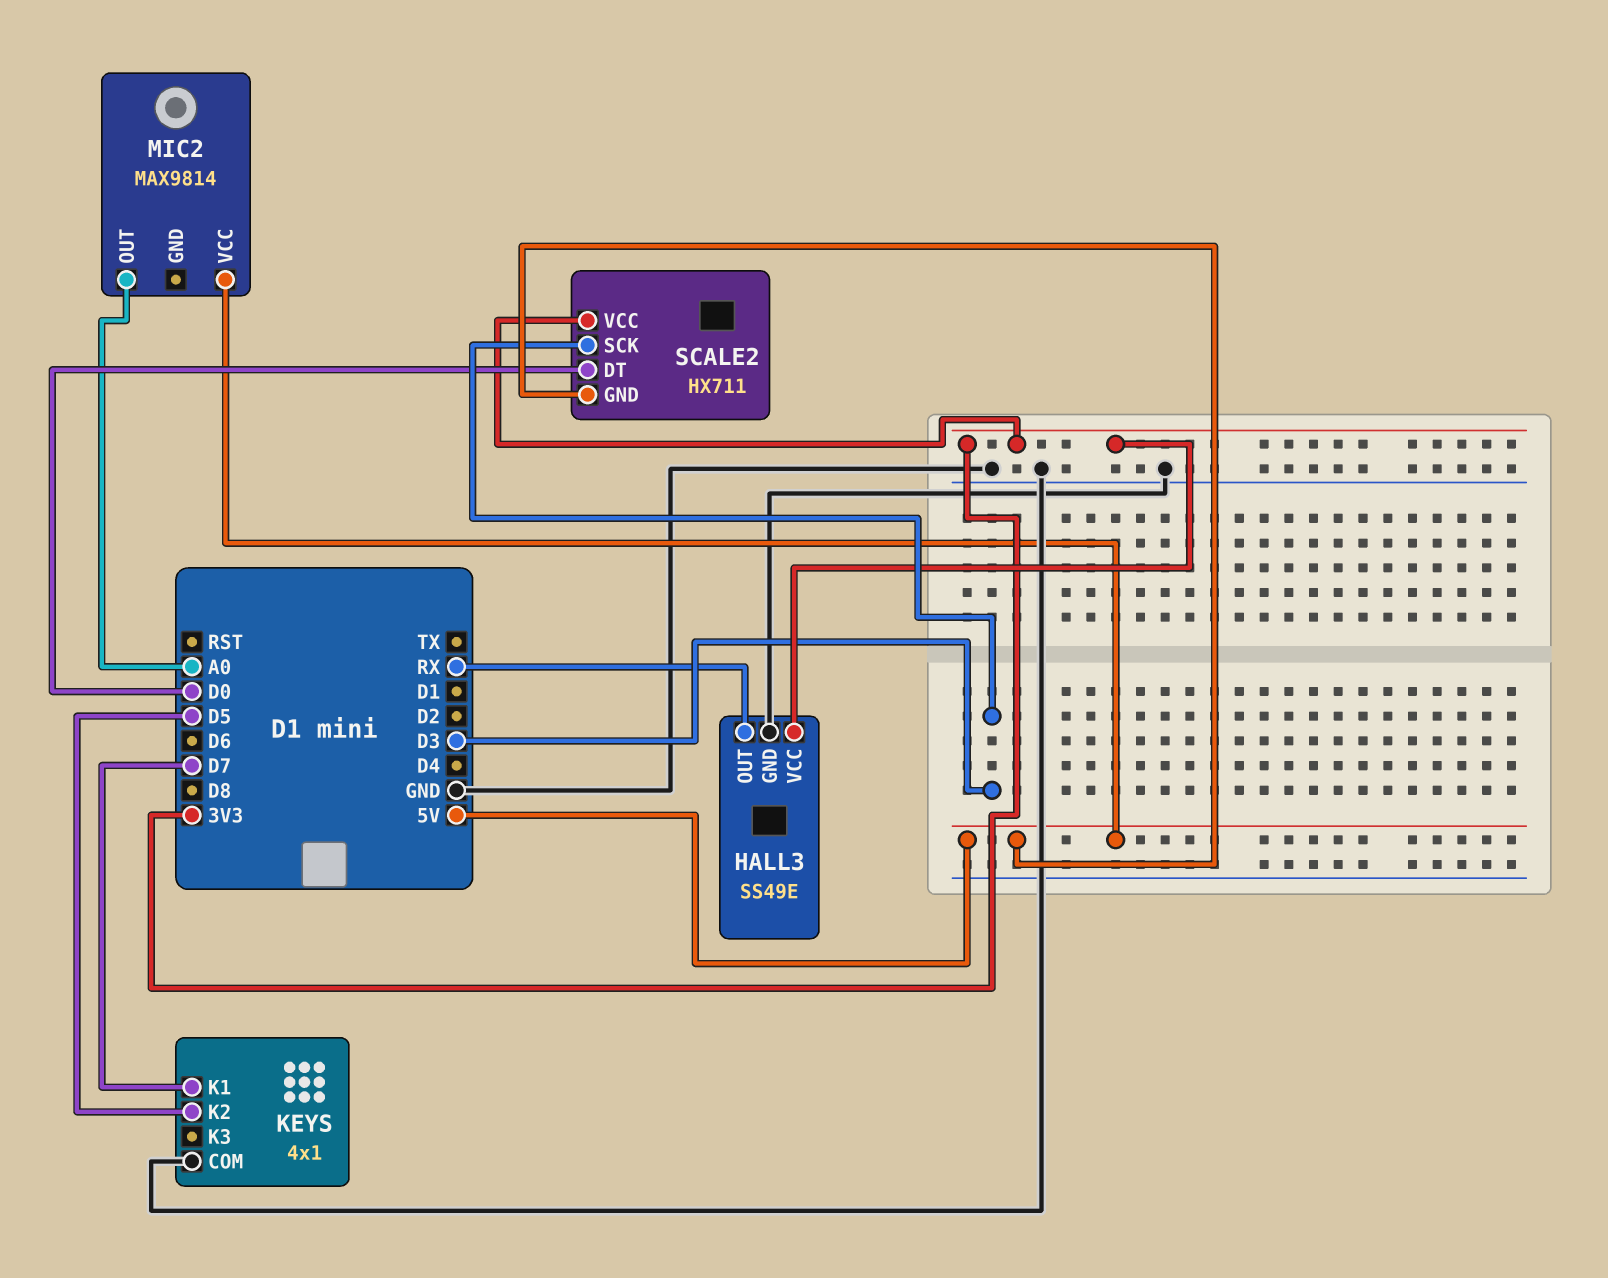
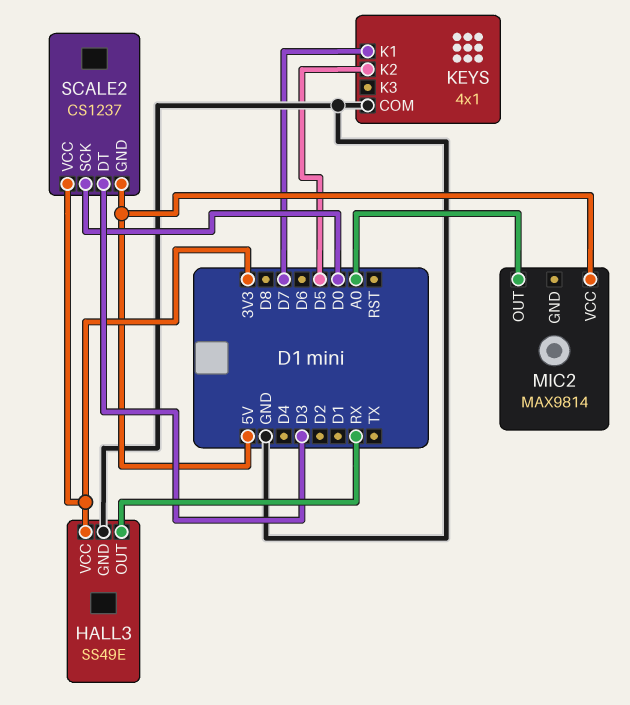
SCALE2: HX711 -> CS1237
SCALE2 pin DT: D0 -> D3
SCALE2 pin SCK: D3 -> D0

